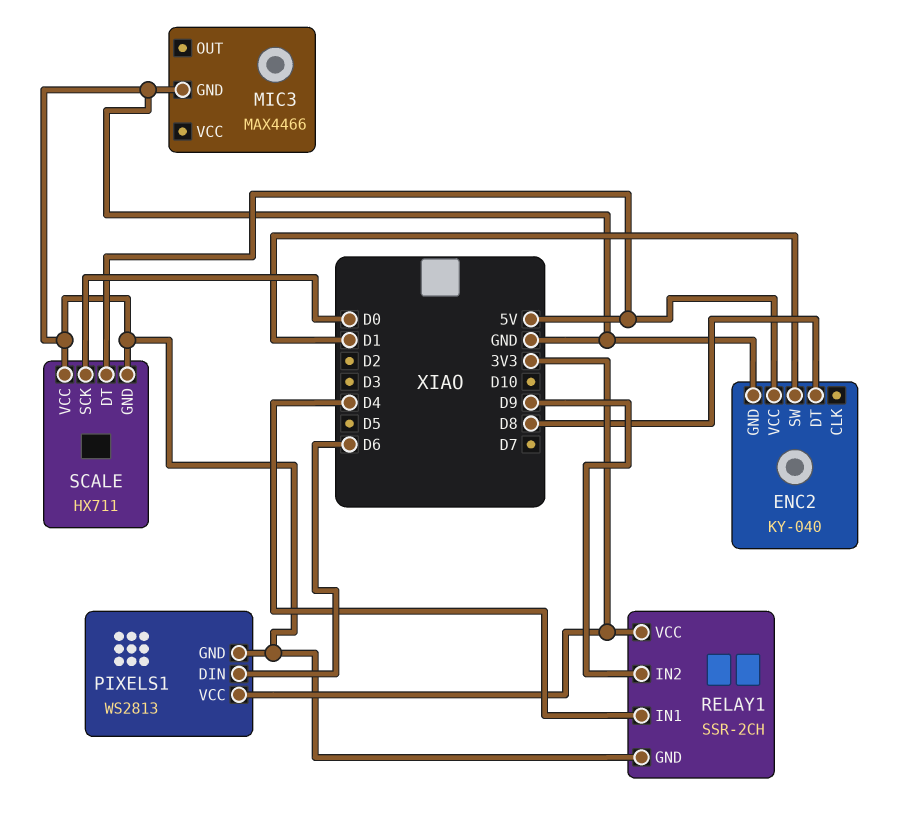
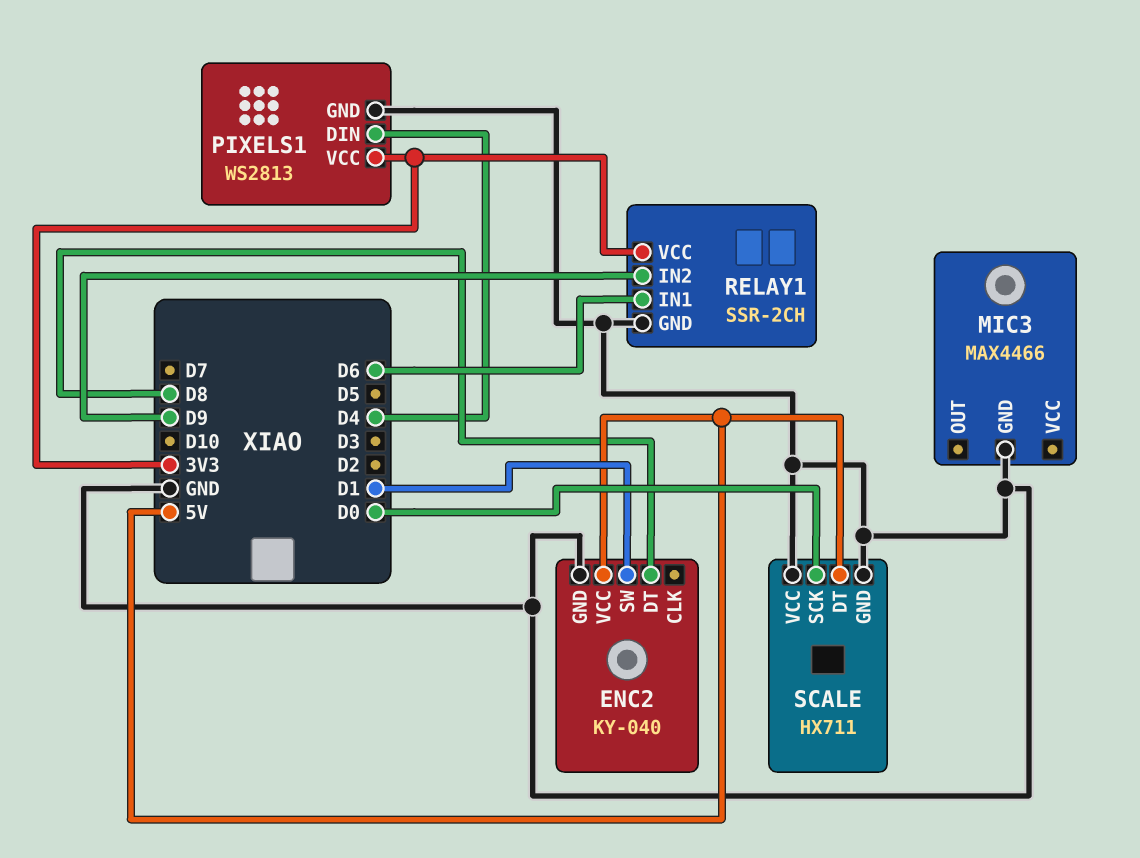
PIXELS1 pin DIN: D6 -> D4
RELAY1 pin IN1: D4 -> D6

